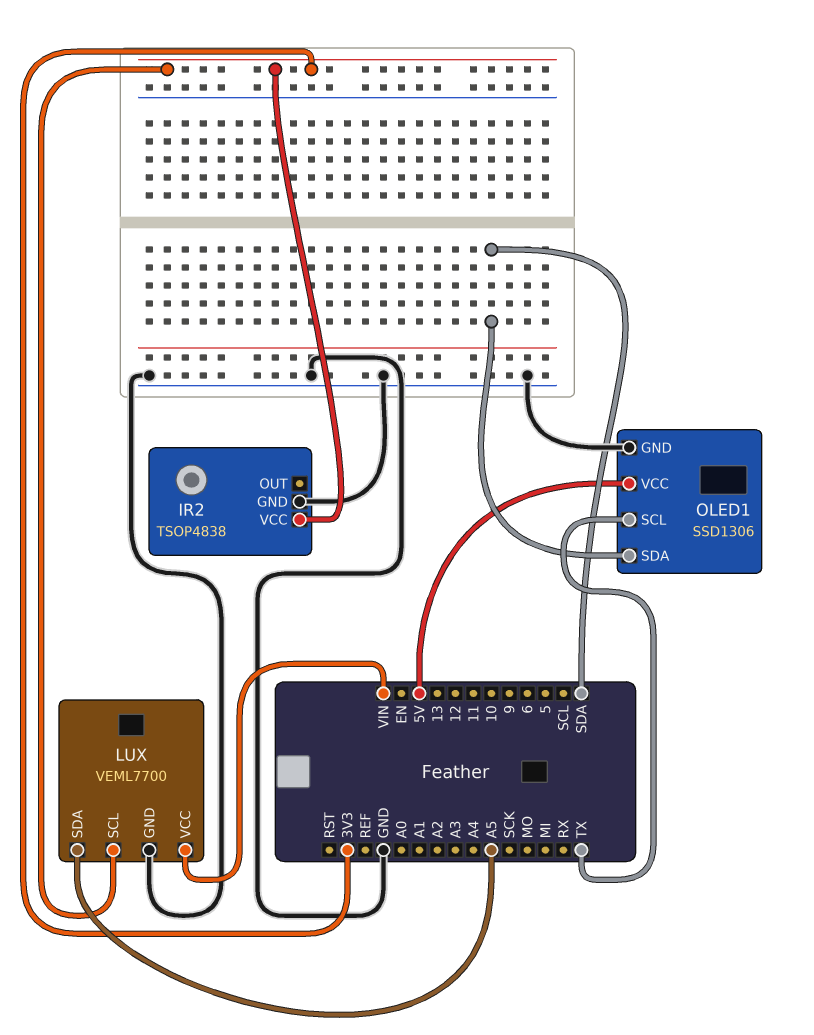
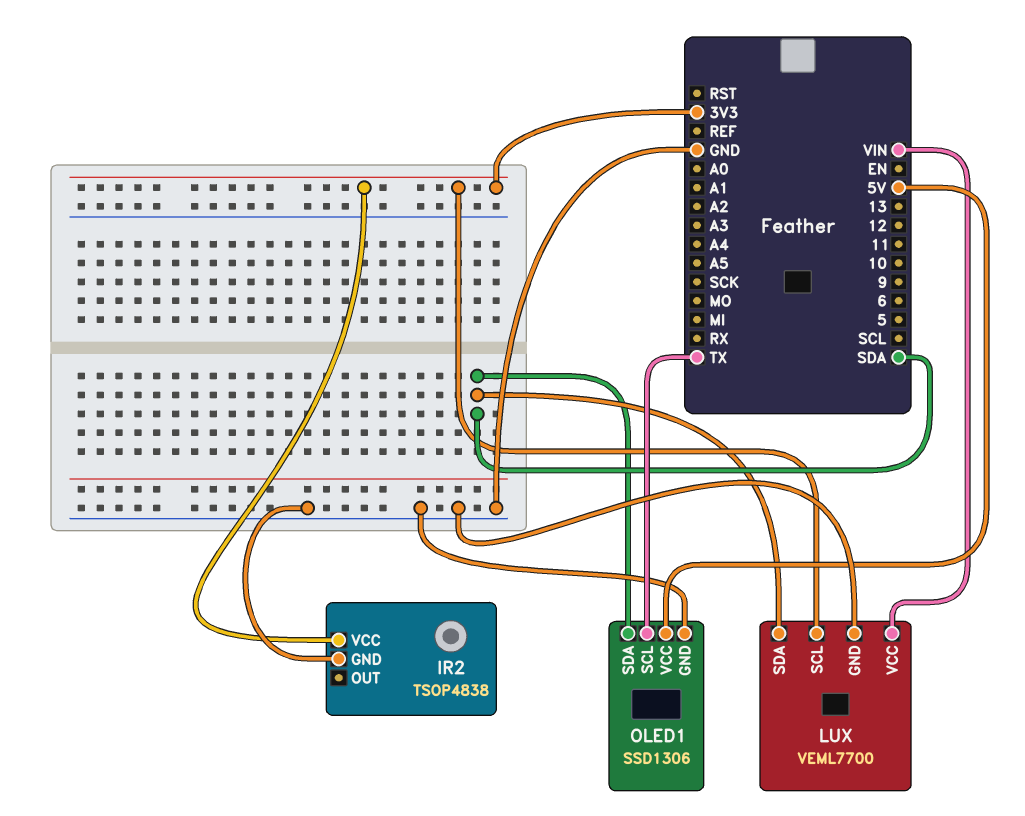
LUX pin SDA: A5 -> SDA

